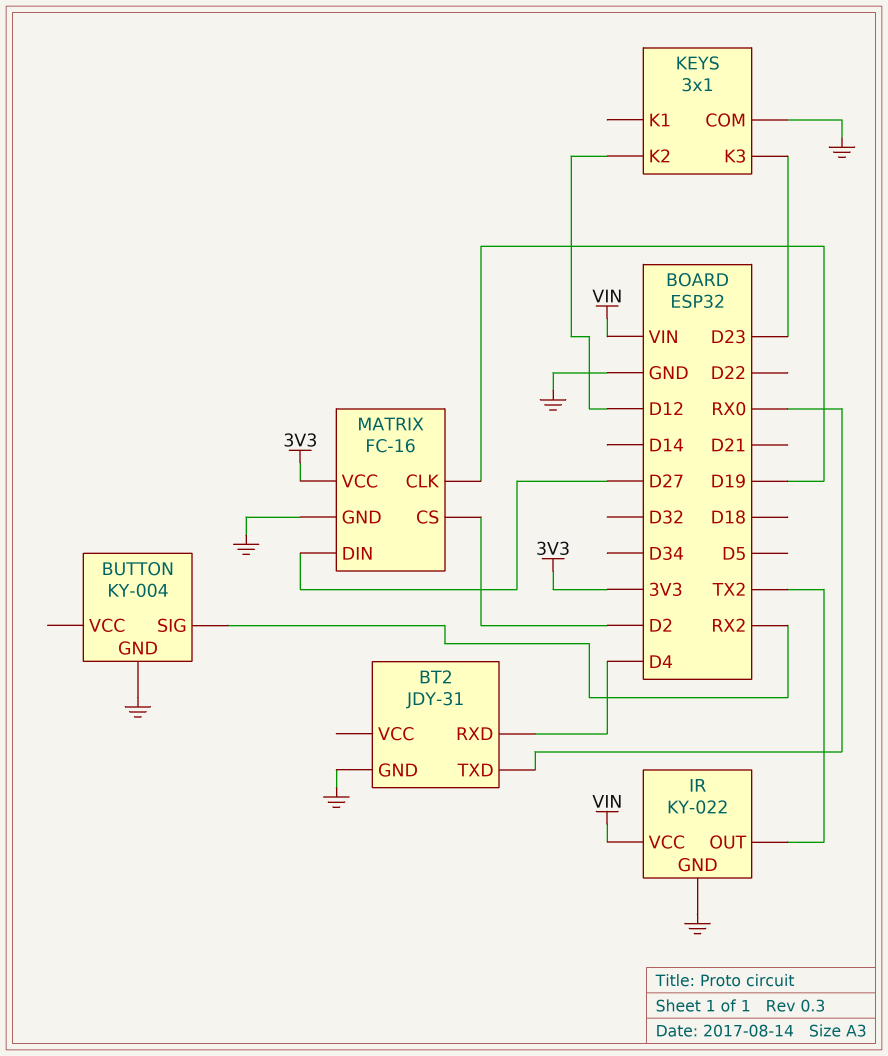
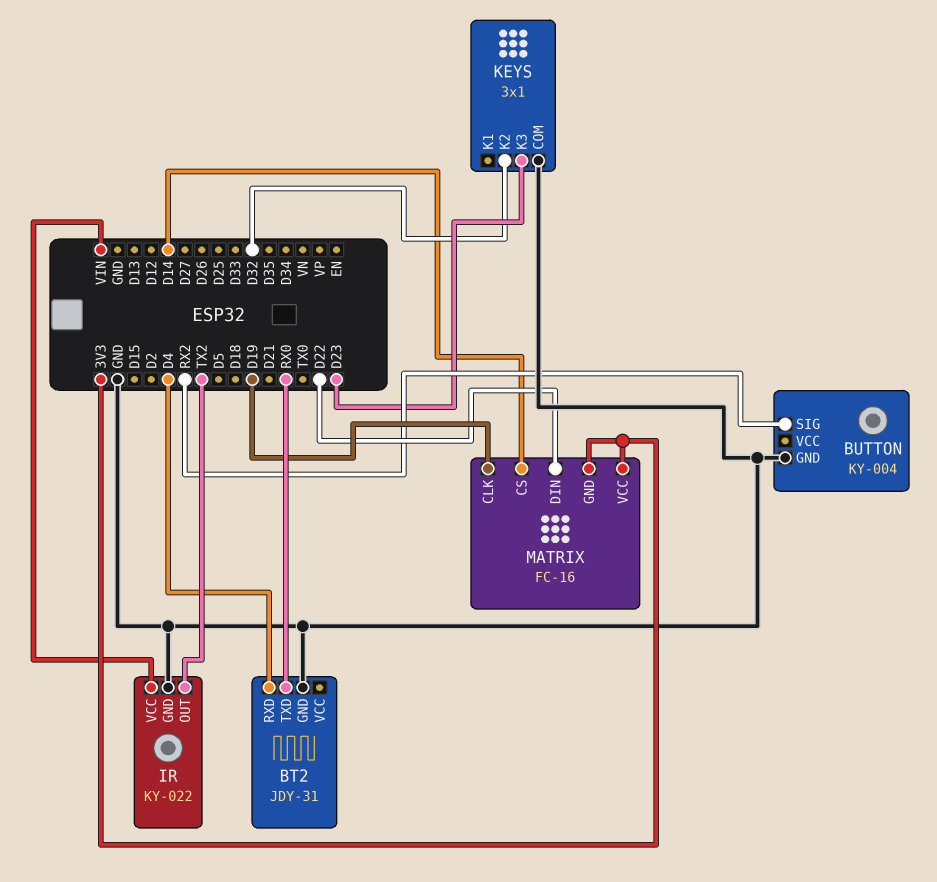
KEYS pin K2: D12 -> D32
MATRIX pin CS: D2 -> D14
MATRIX pin DIN: D27 -> D22
MATRIX pin GND: GND -> 3V3

